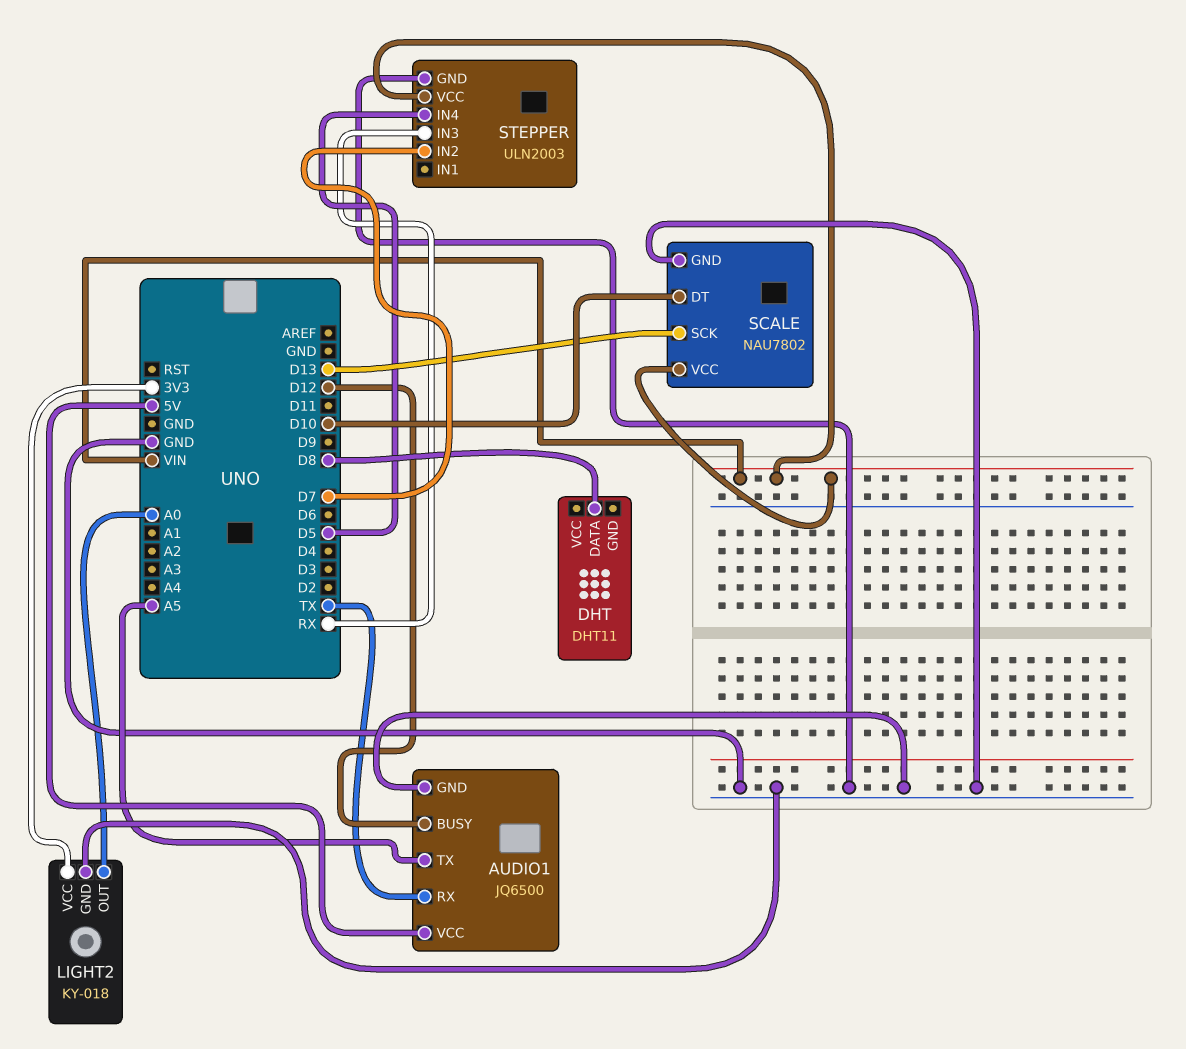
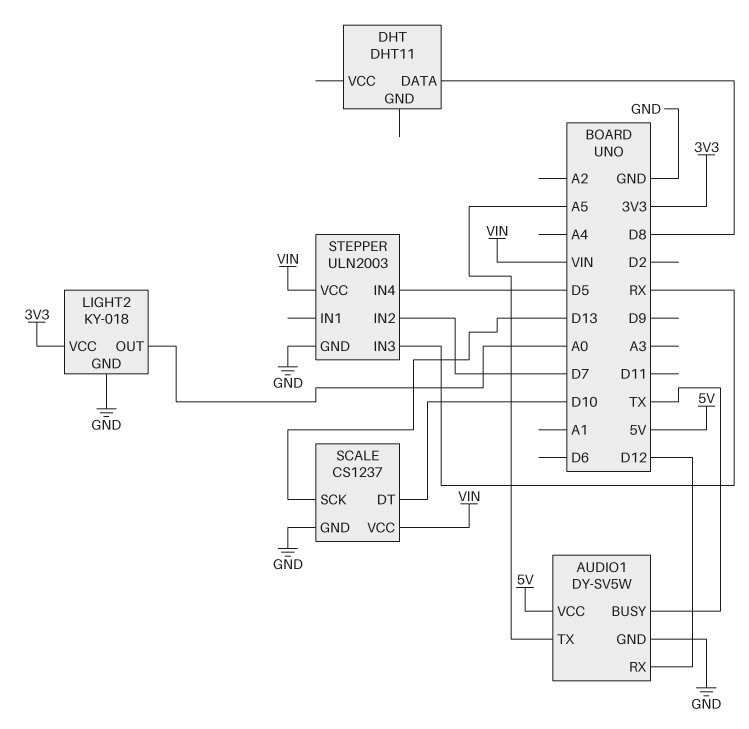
AUDIO1: JQ6500 -> DY-SV5W
AUDIO1 pin BUSY: D12 -> TX
AUDIO1 pin RX: TX -> D12
SCALE: NAU7802 -> CS1237

